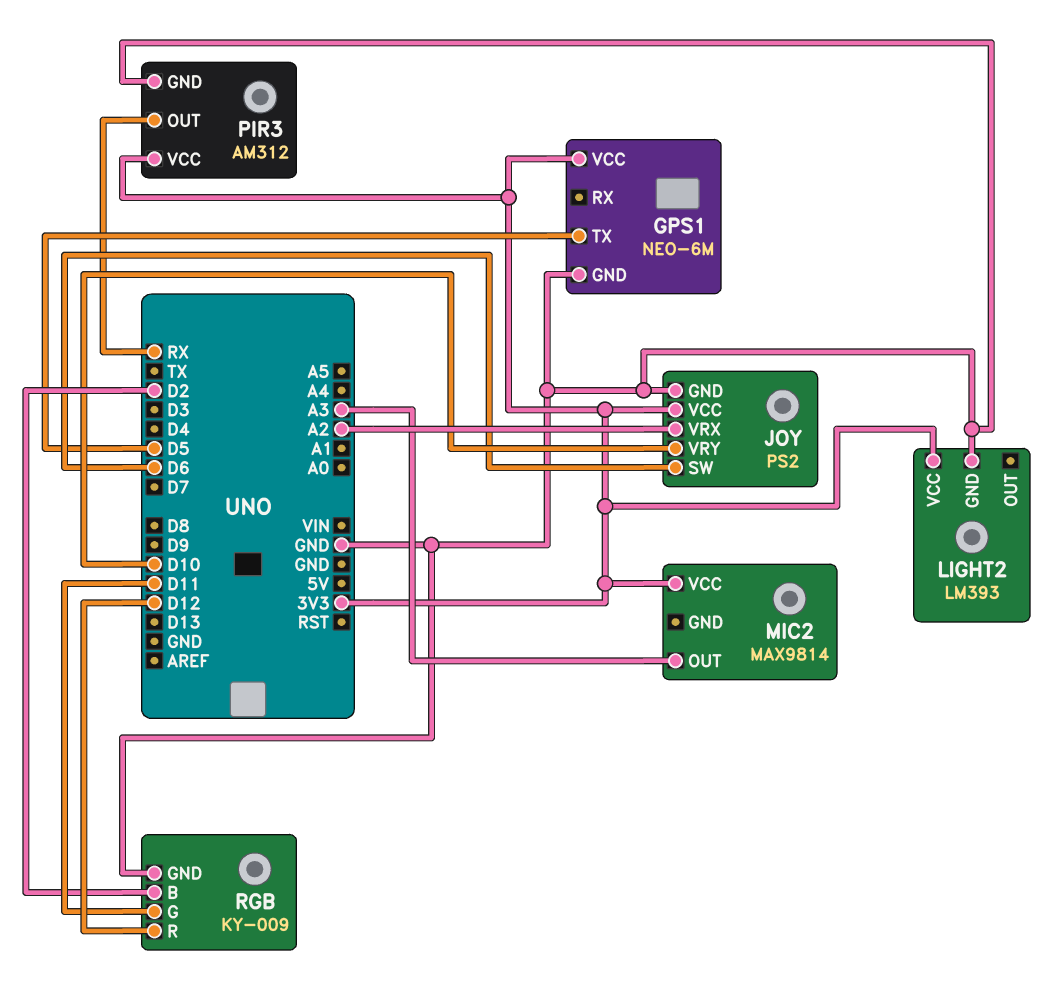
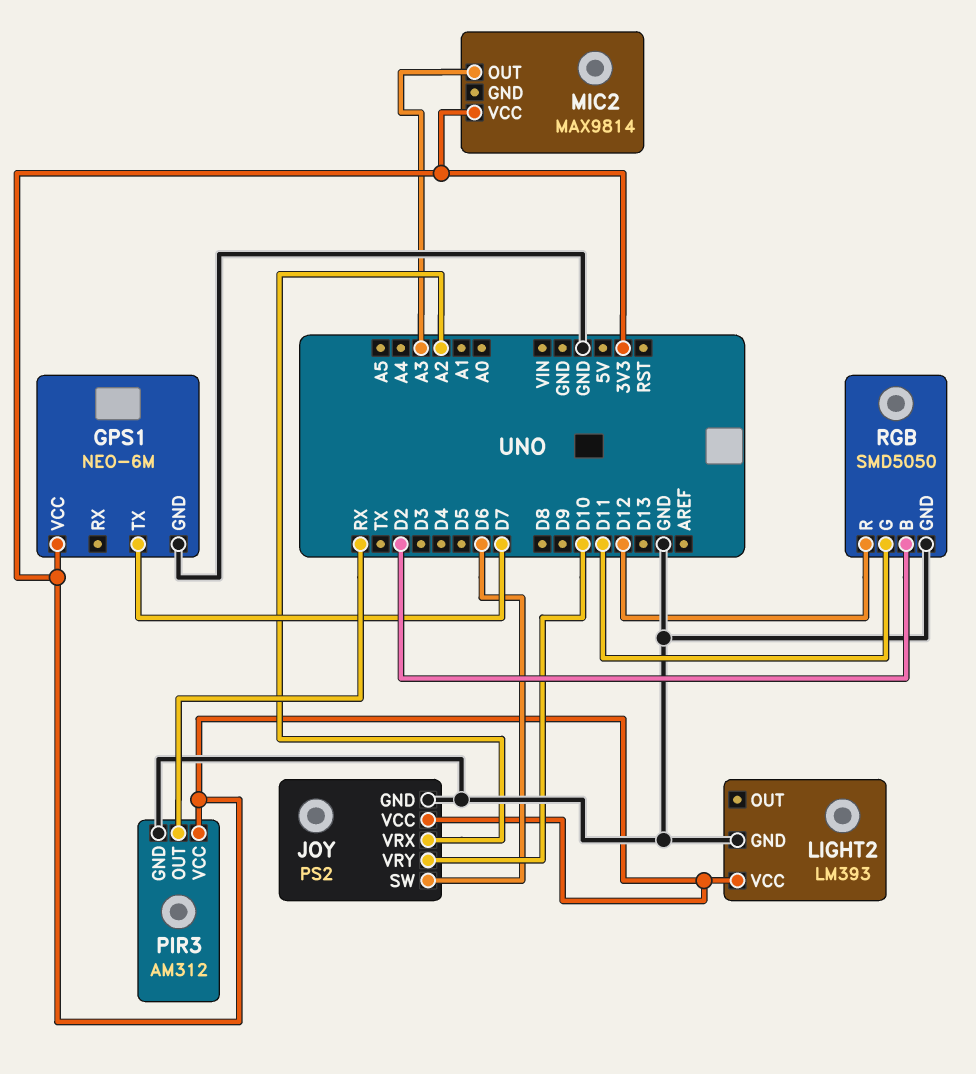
GPS1 pin TX: D5 -> D7
RGB: KY-009 -> SMD5050

